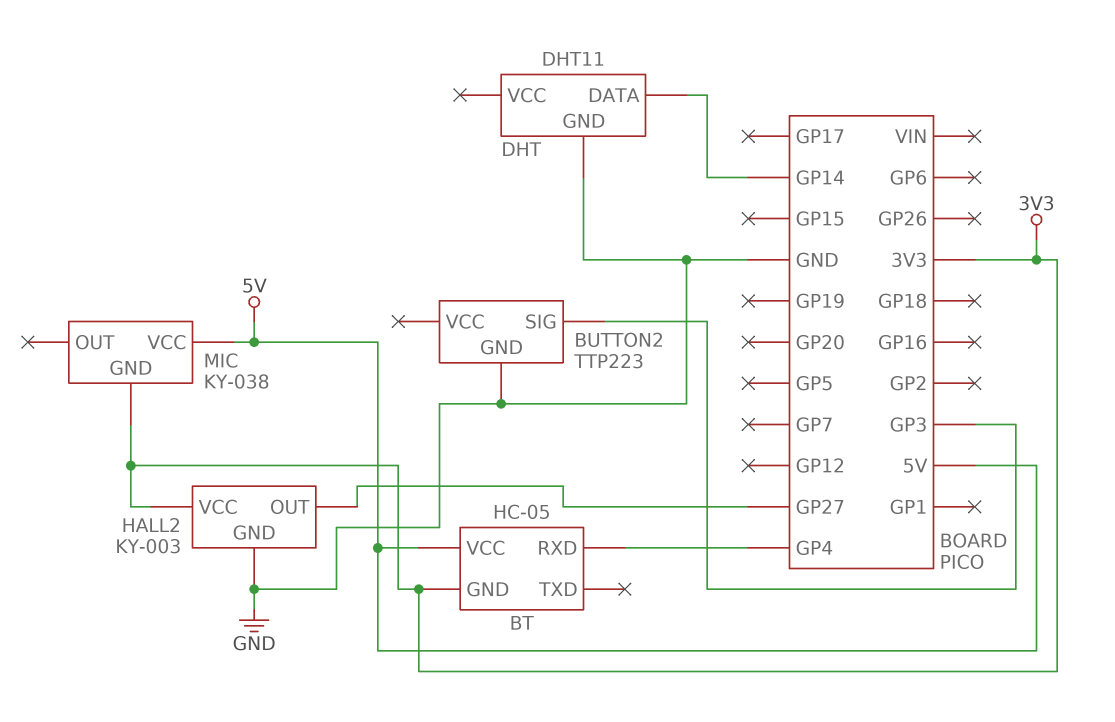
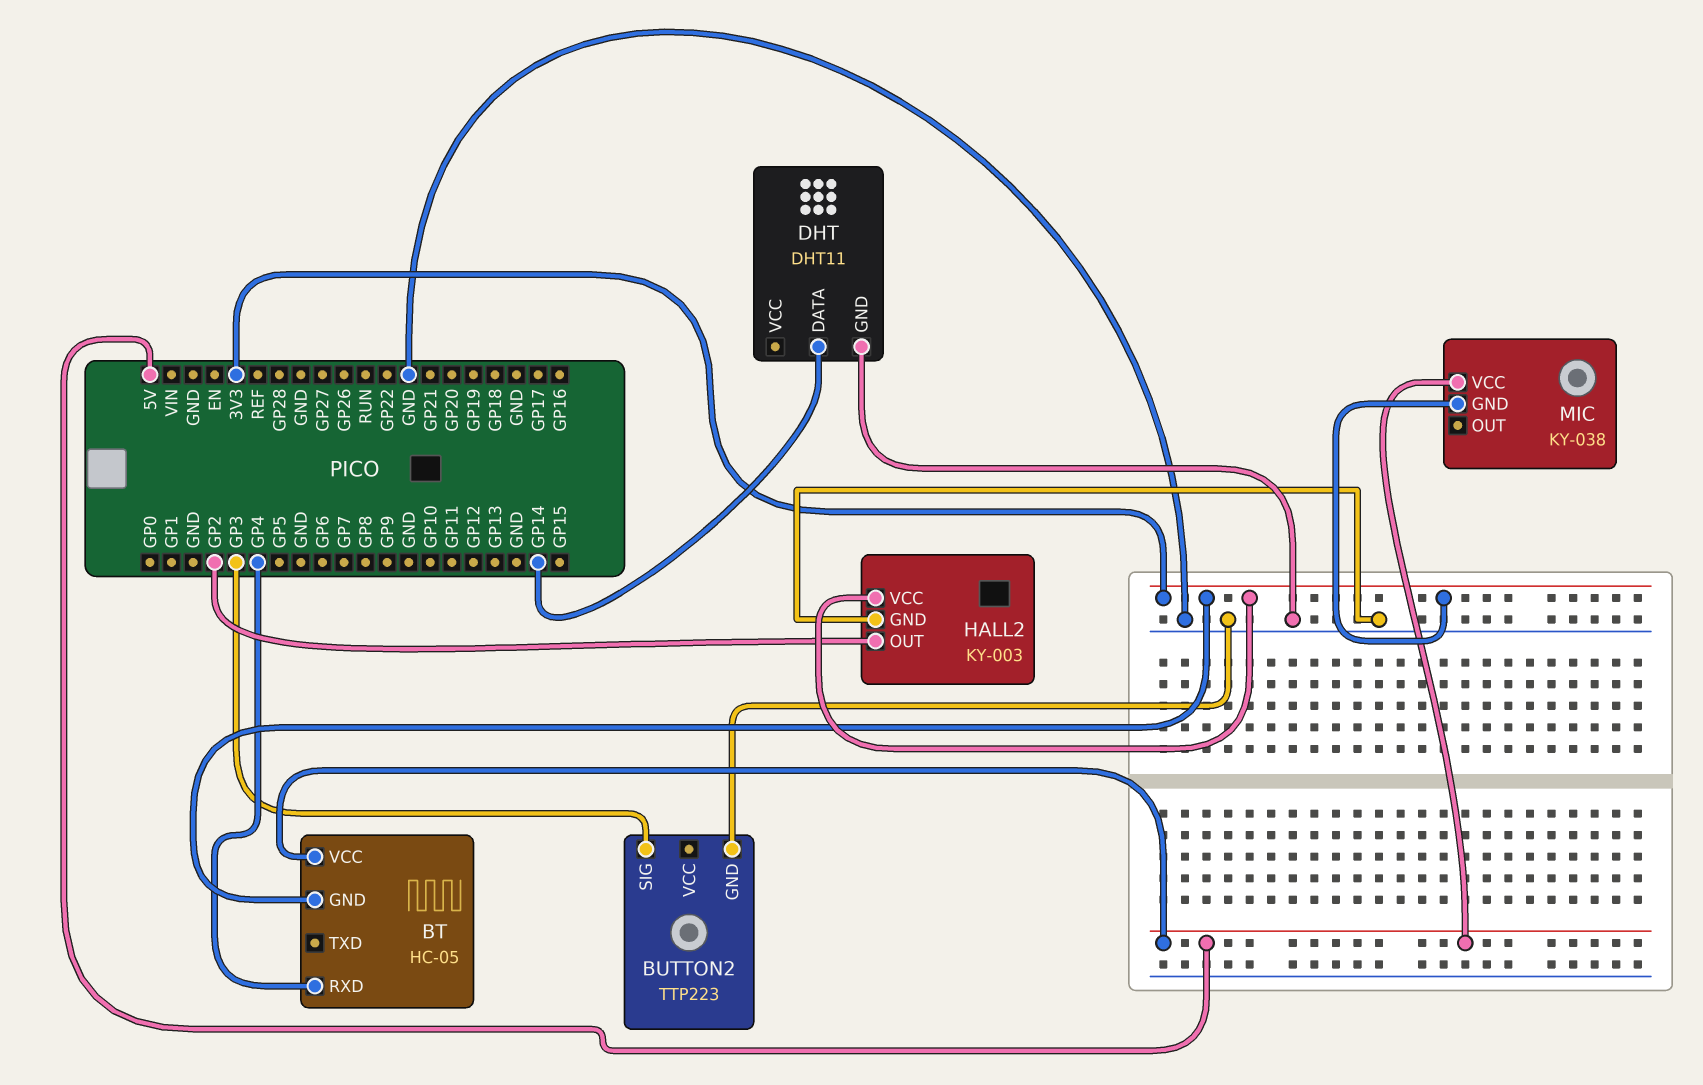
HALL2 pin OUT: GP27 -> GP2

